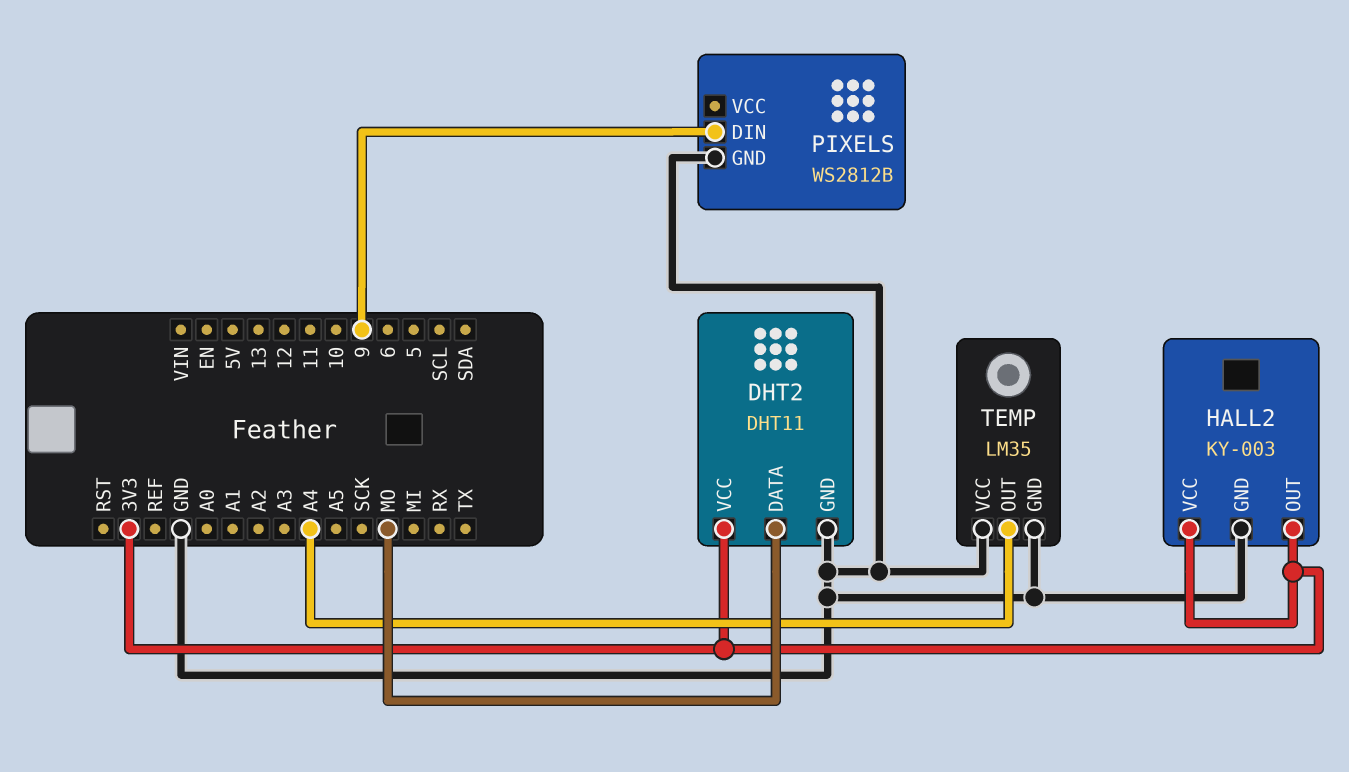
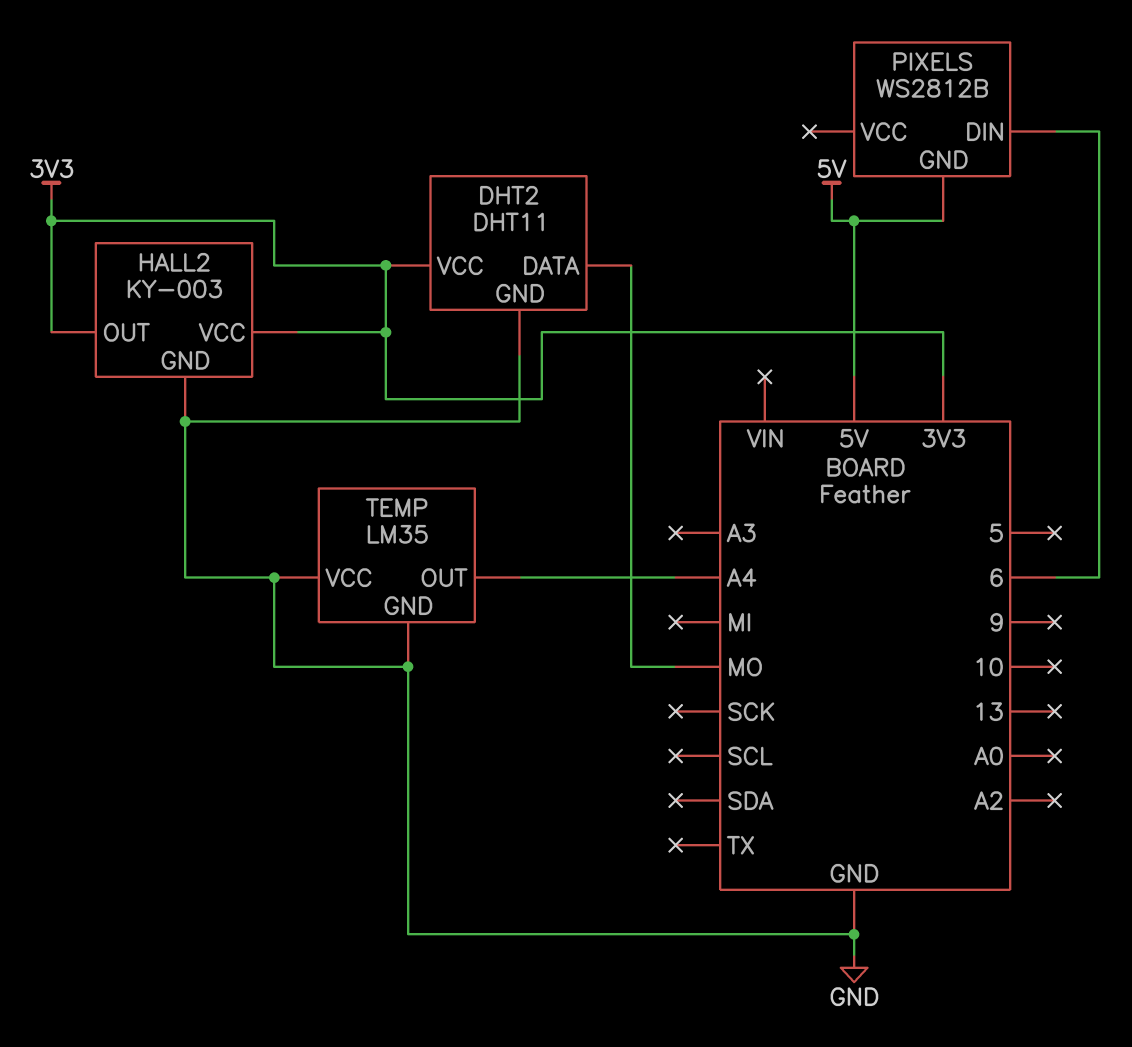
PIXELS pin DIN: 9 -> 6
PIXELS pin GND: GND -> 5V

